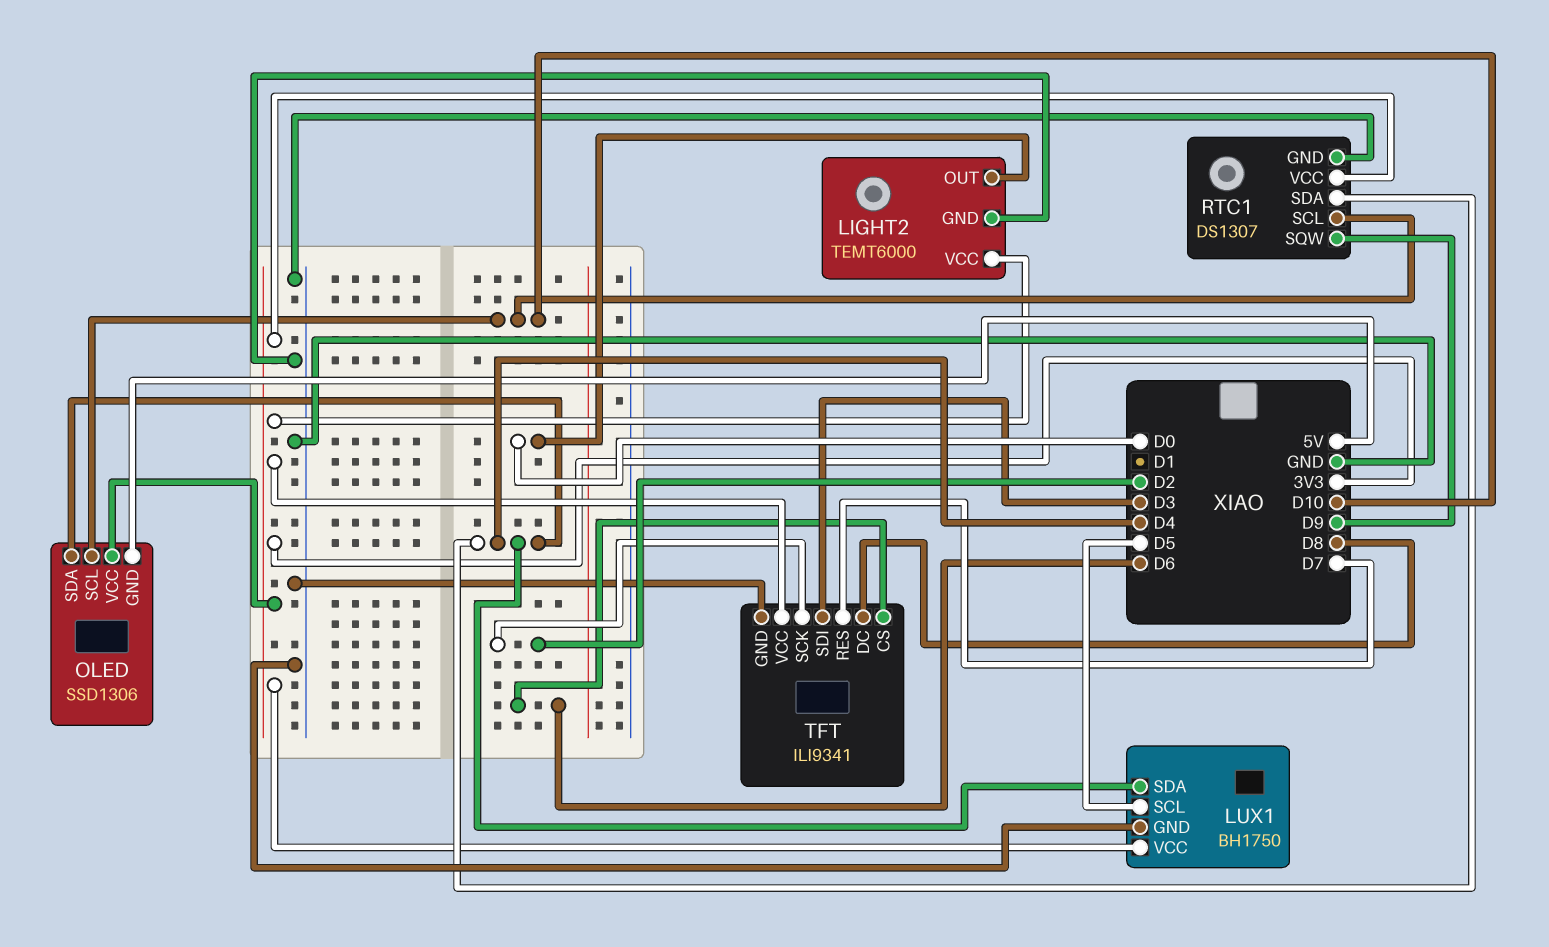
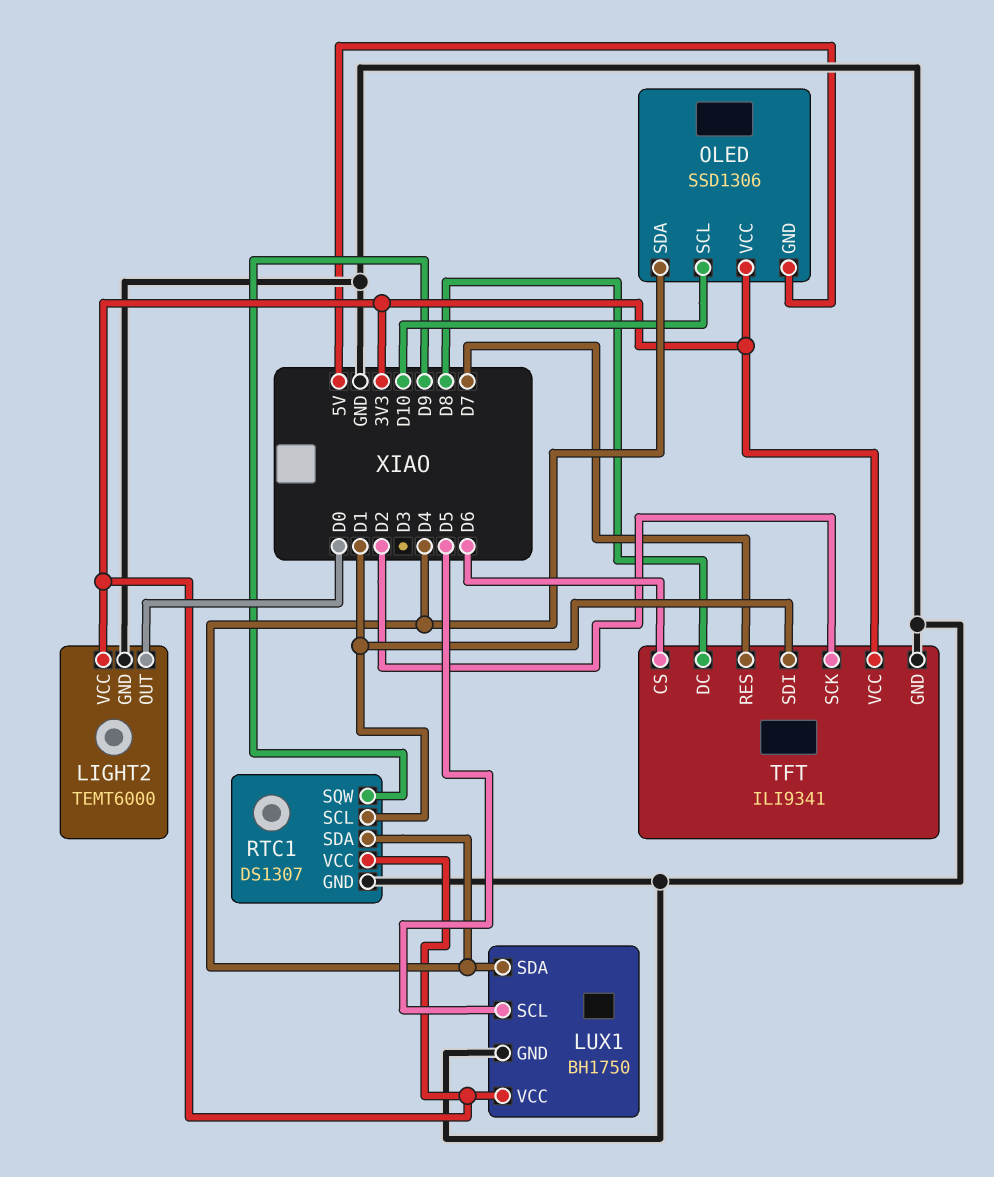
RTC1 pin SCL: D10 -> D1
TFT pin SDI: D3 -> D1

